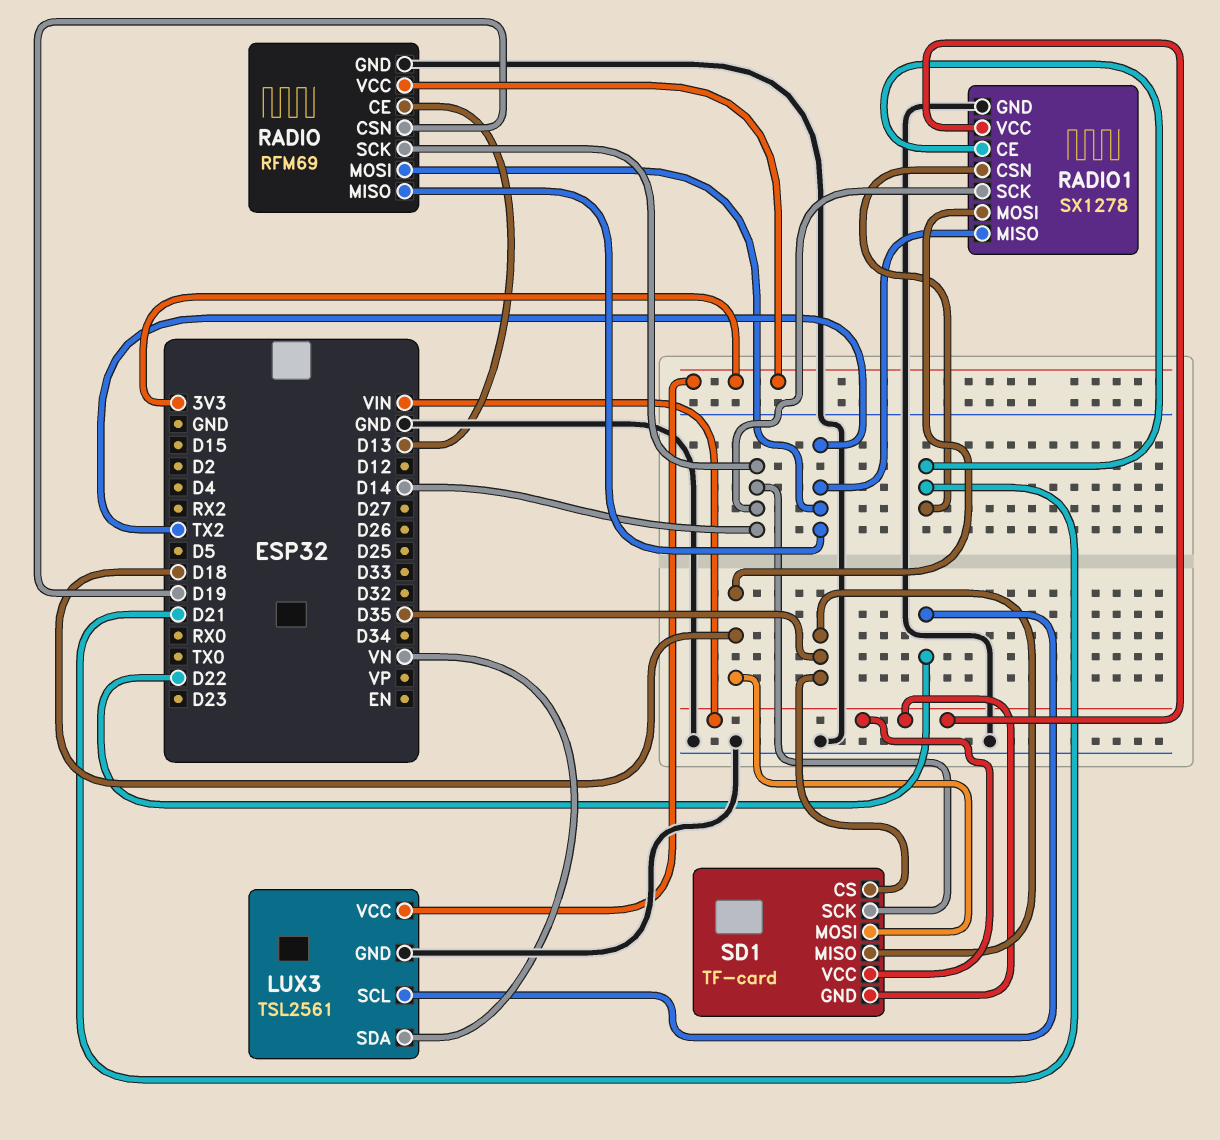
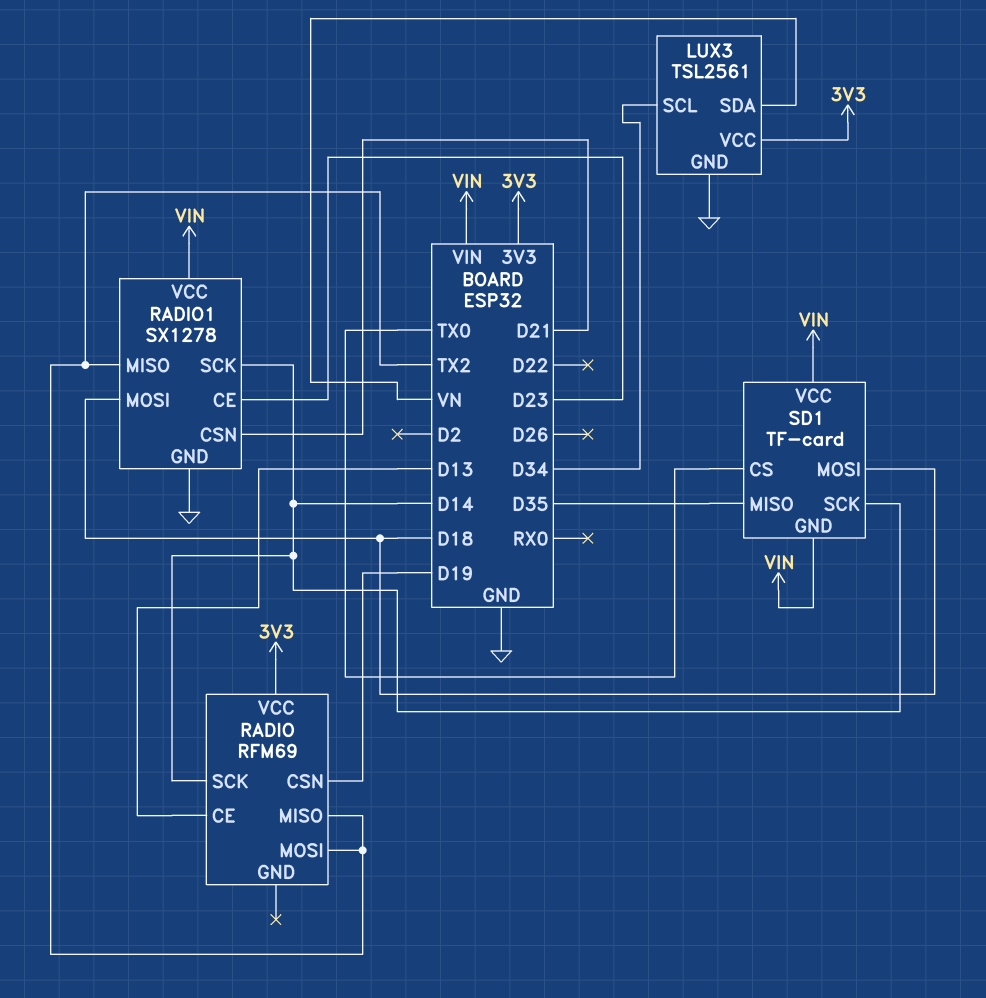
LUX3 pin SCL: D22 -> D34
RADIO pin GND: GND -> none
RADIO1 pin CE: D21 -> D23
SD1 pin CS: D35 -> TX0

